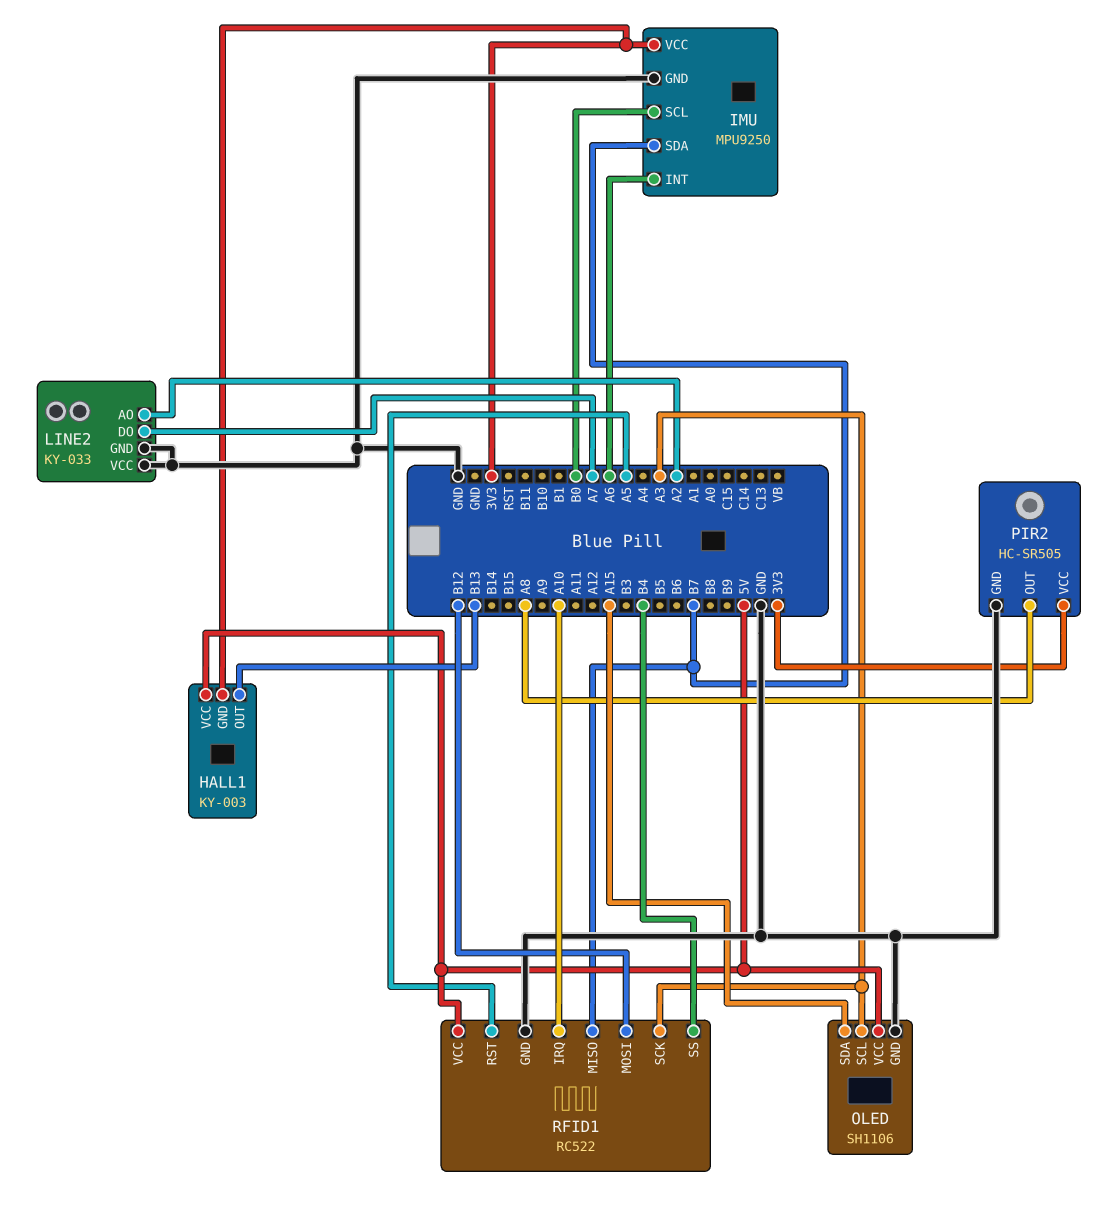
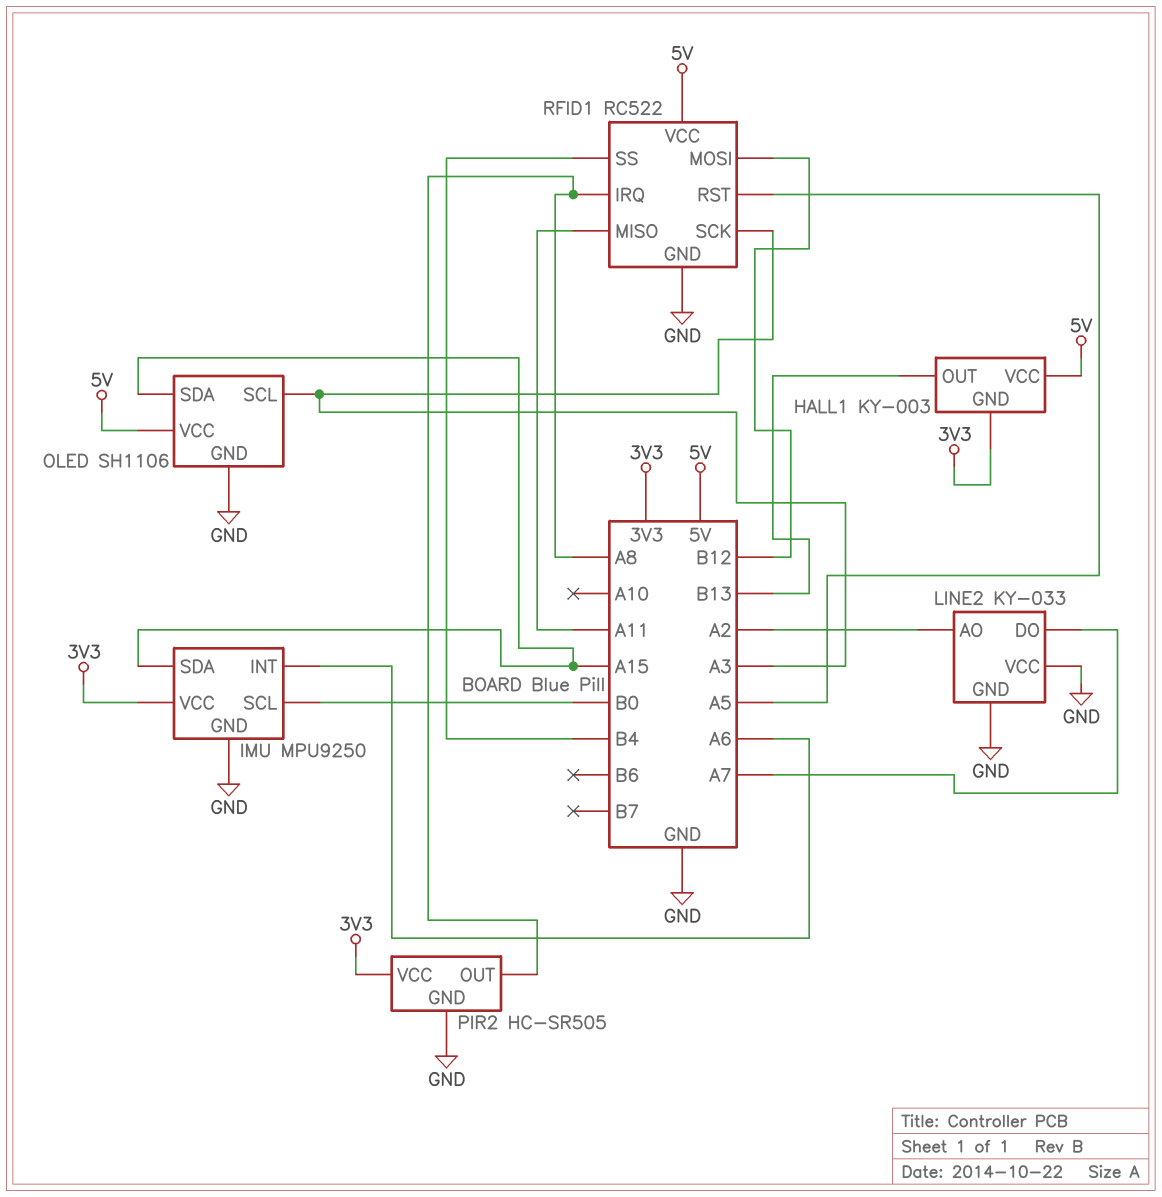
IMU pin SDA: B7 -> A15
RFID1 pin IRQ: A10 -> A8
RFID1 pin MISO: B7 -> A11

